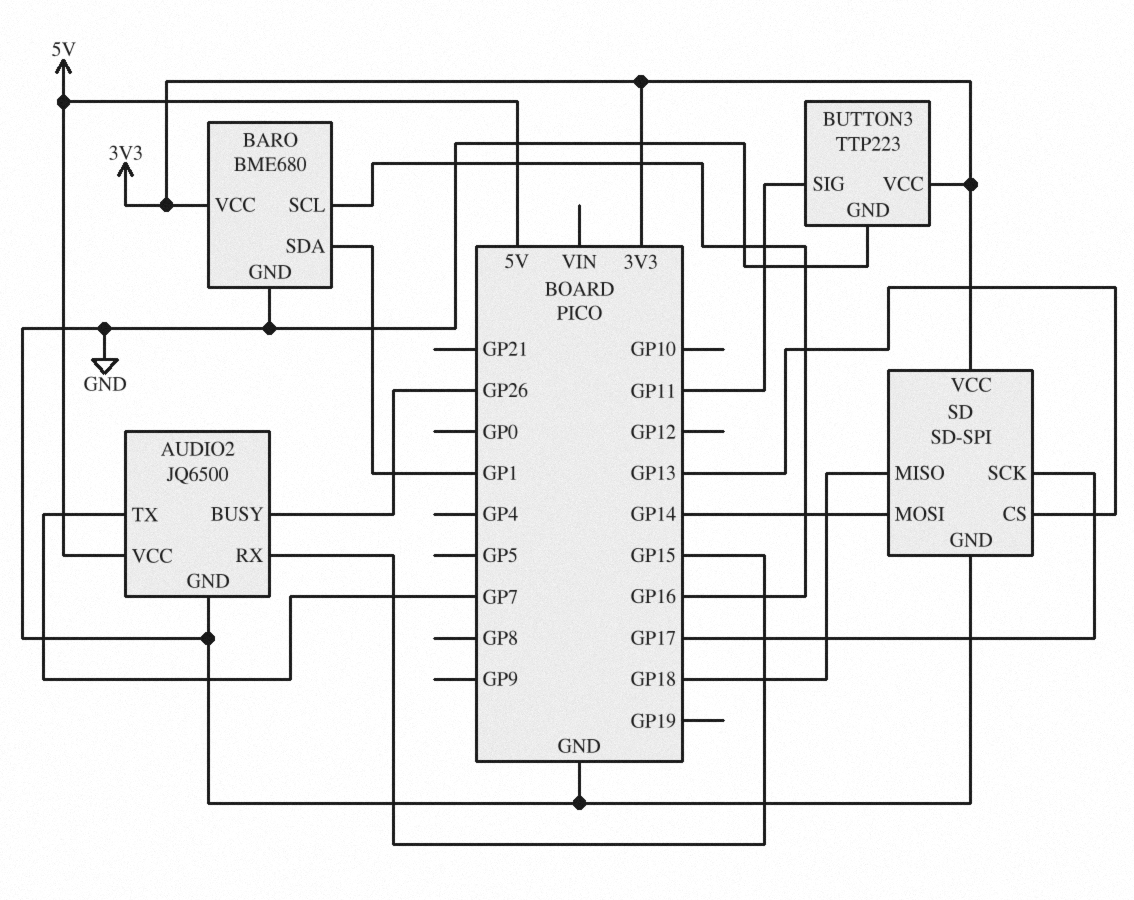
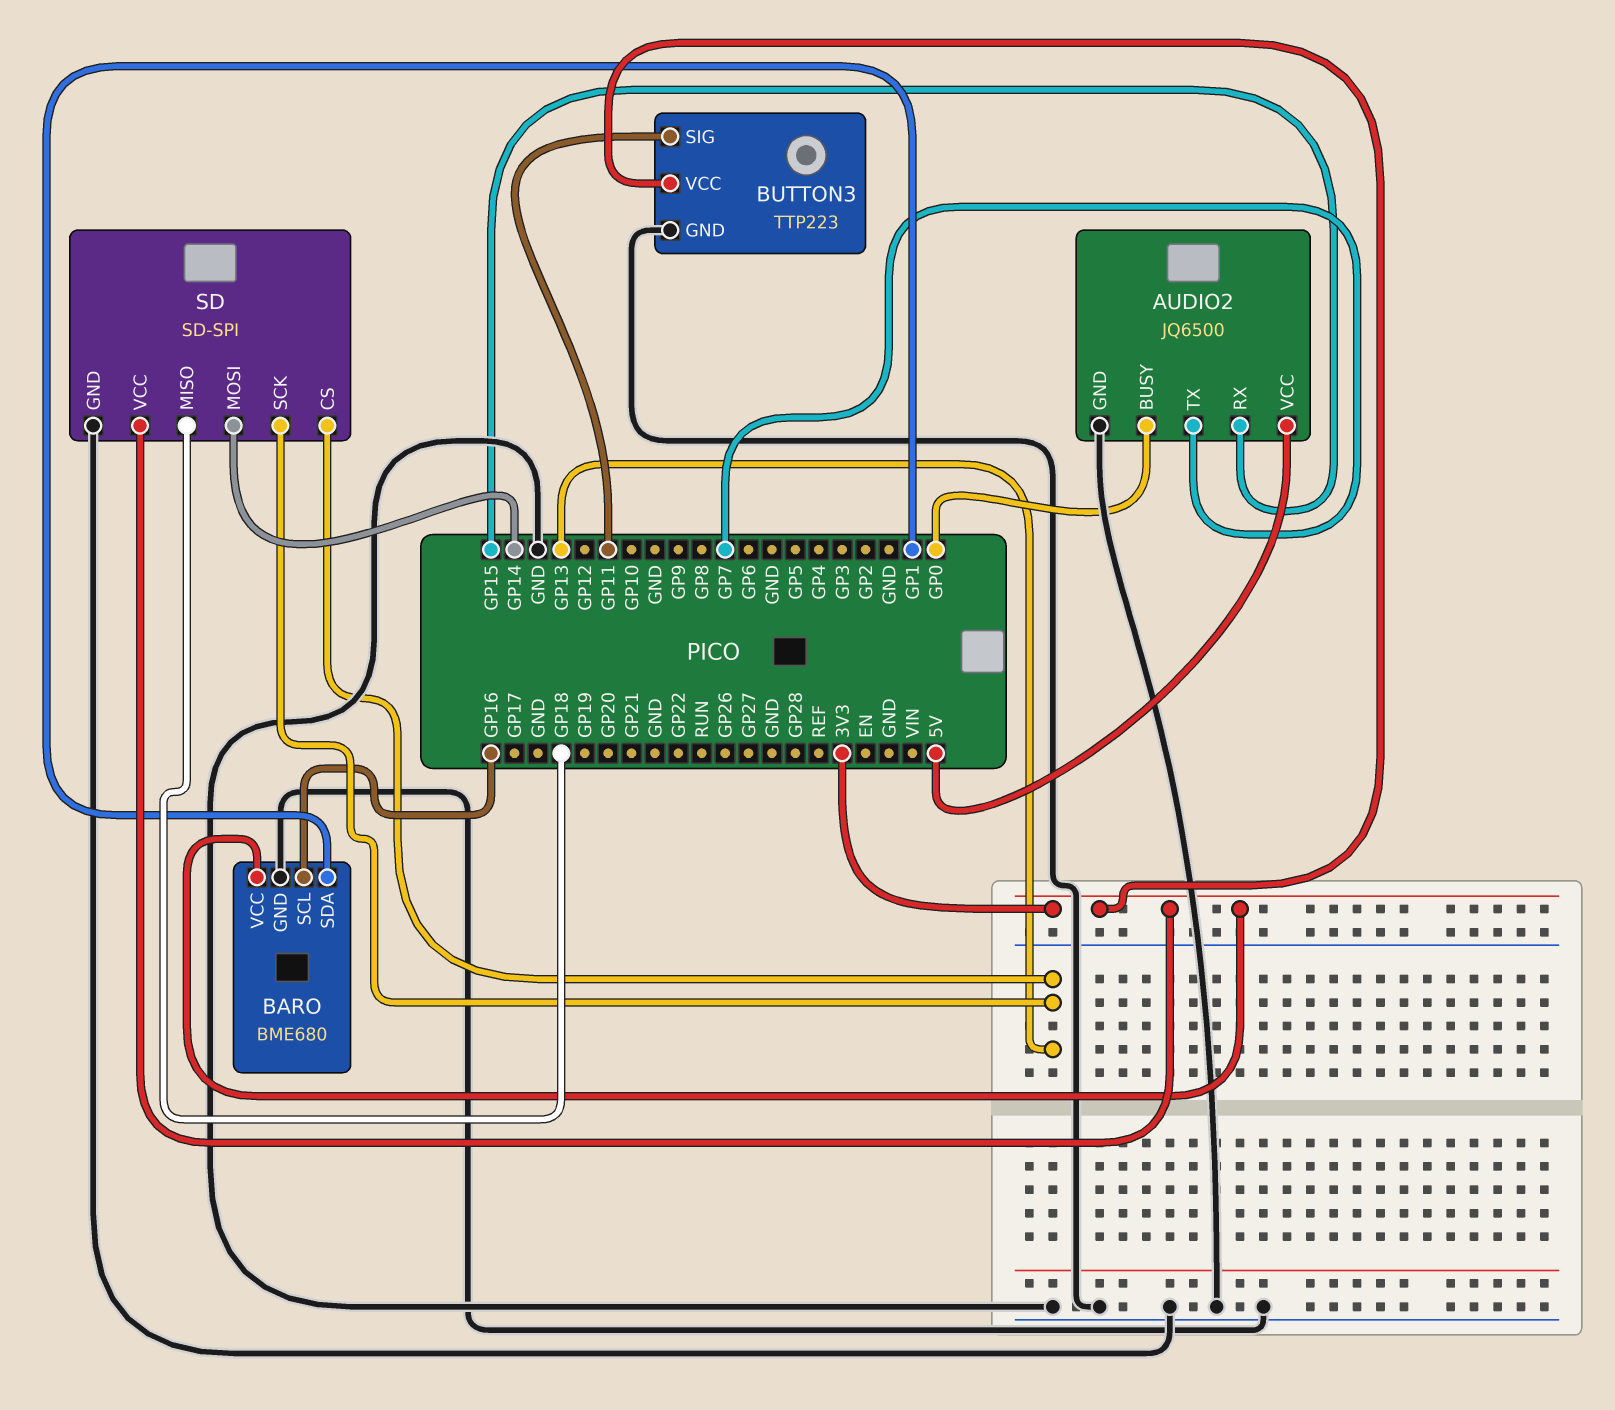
AUDIO2 pin BUSY: GP26 -> GP0
SD pin SCK: GP17 -> GP13

